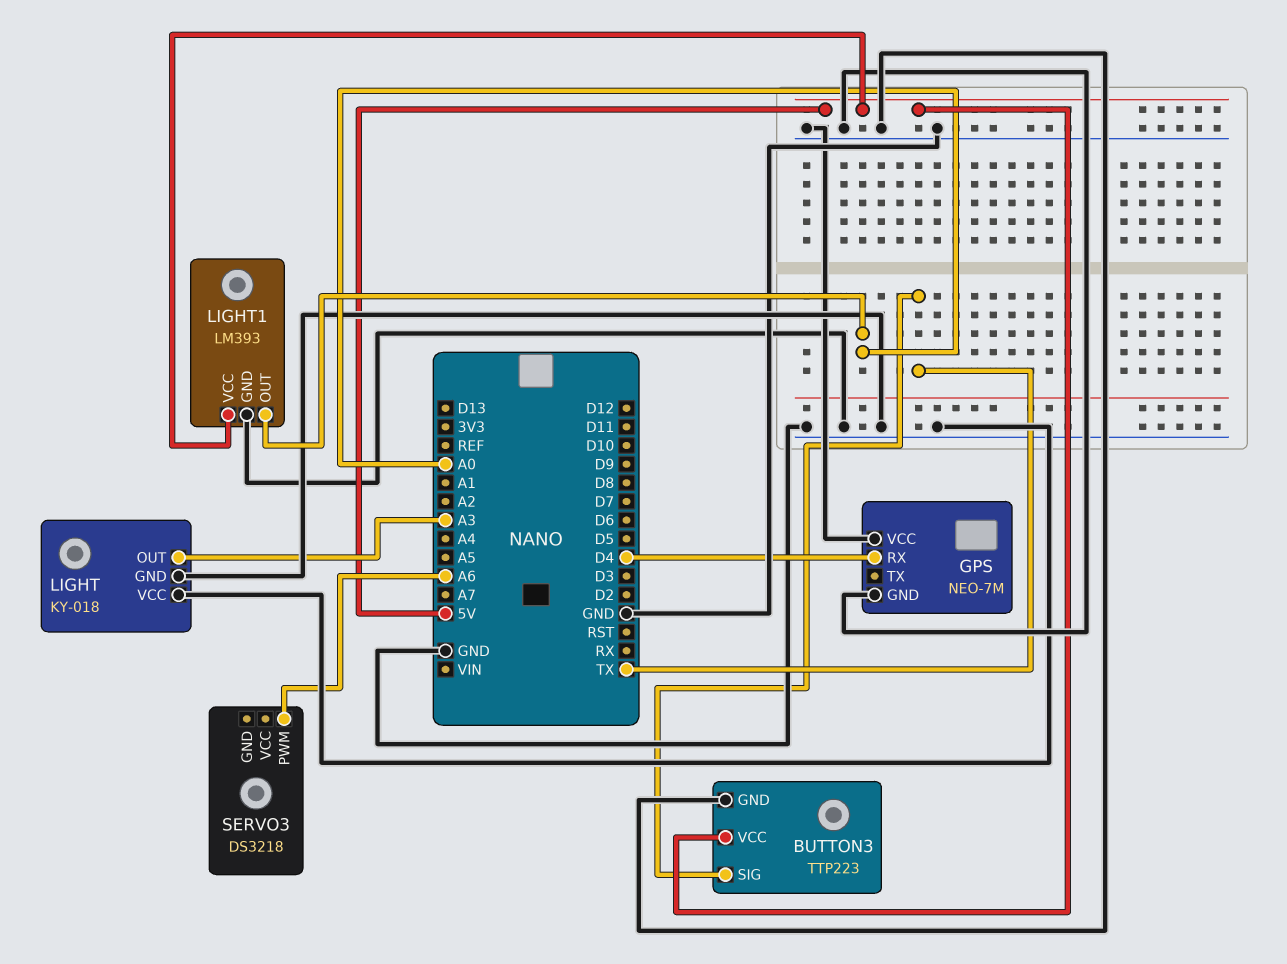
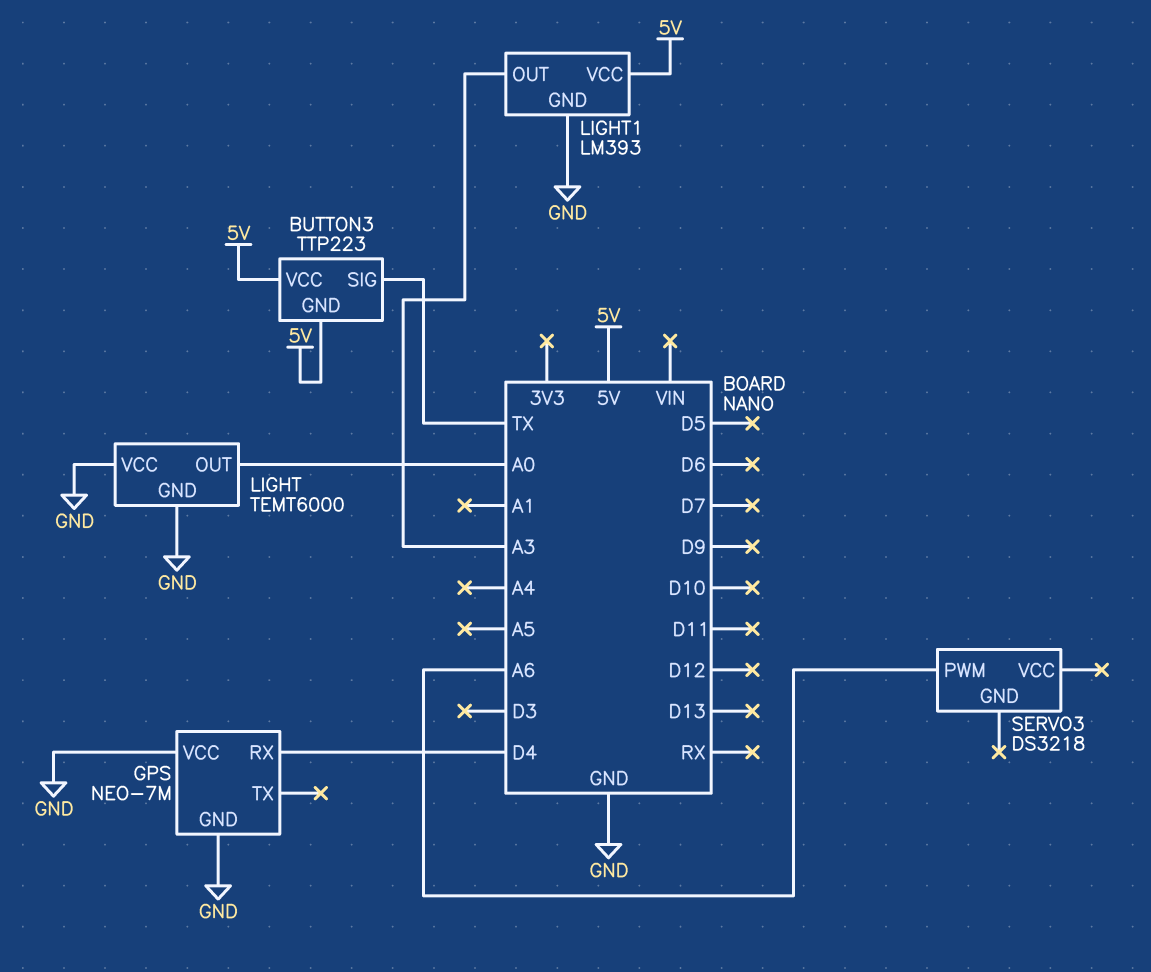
BUTTON3 pin GND: GND -> 5V
LIGHT: KY-018 -> TEMT6000
LIGHT pin OUT: A3 -> A0
LIGHT1 pin OUT: A0 -> A3

